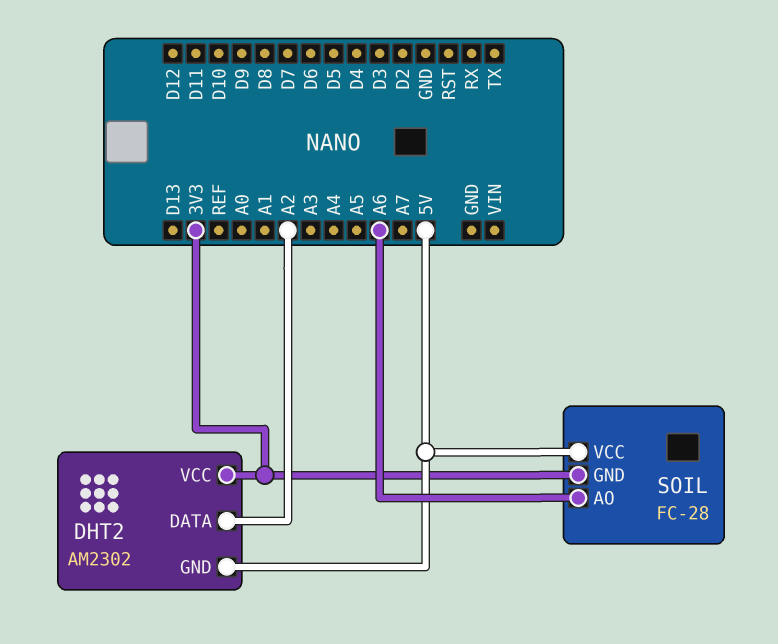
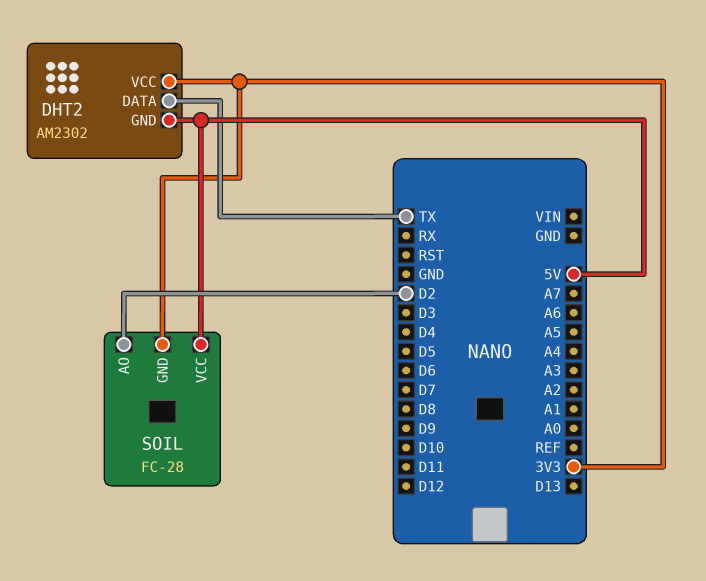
DHT2 pin DATA: A2 -> TX
SOIL pin AO: A6 -> D2

